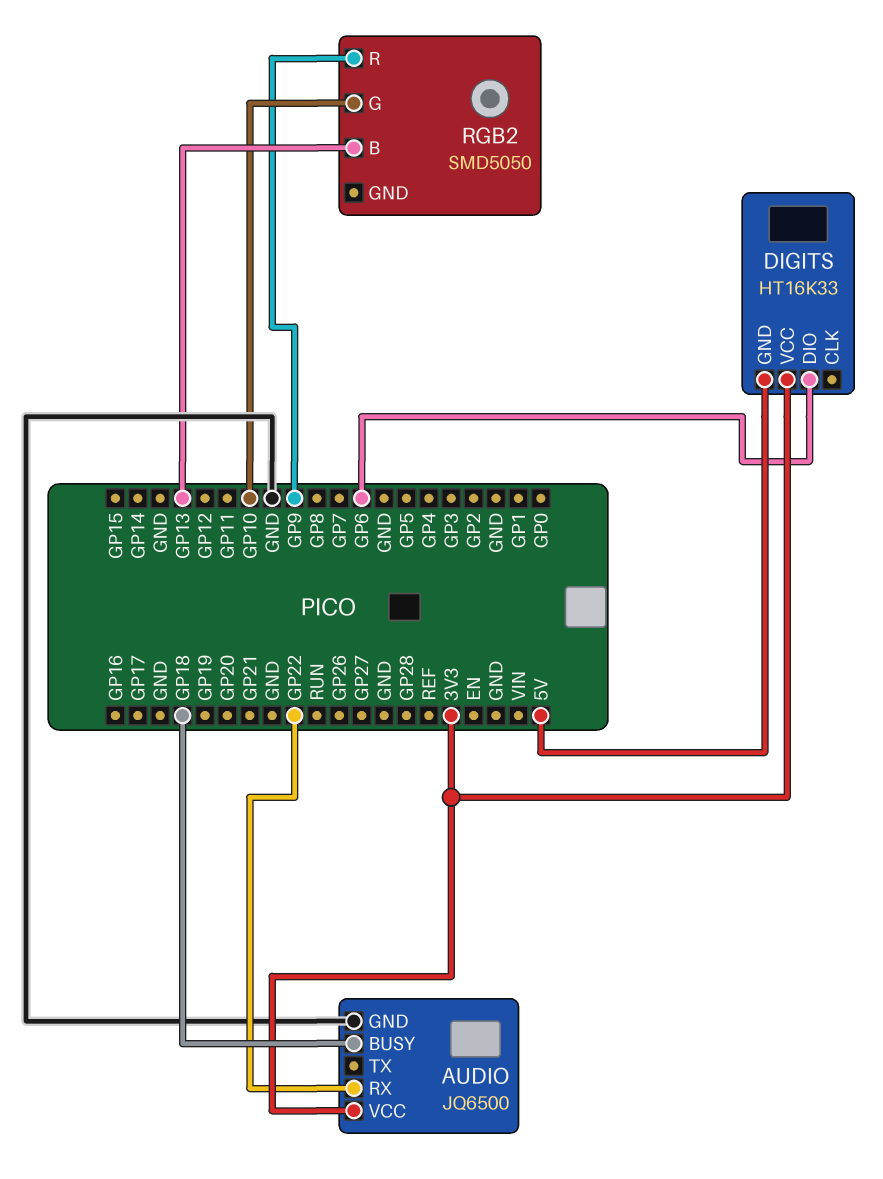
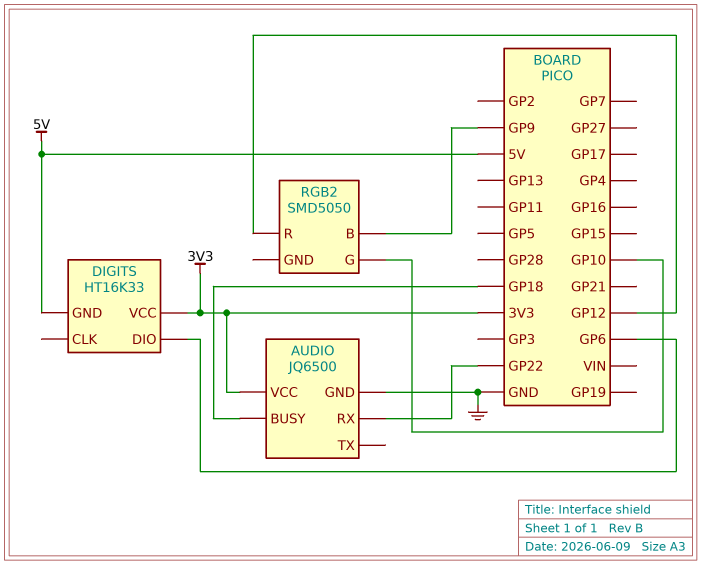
RGB2 pin B: GP13 -> GP9
RGB2 pin R: GP9 -> GP12

